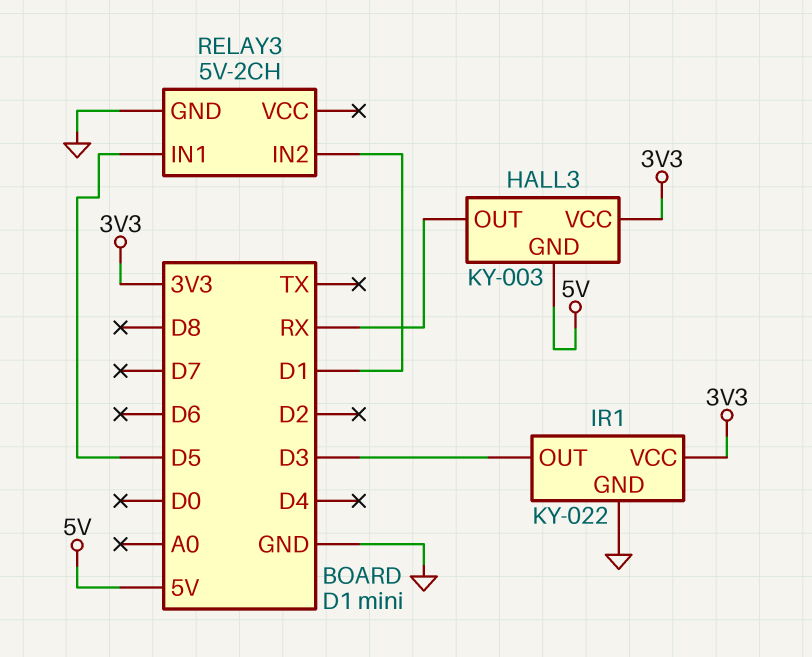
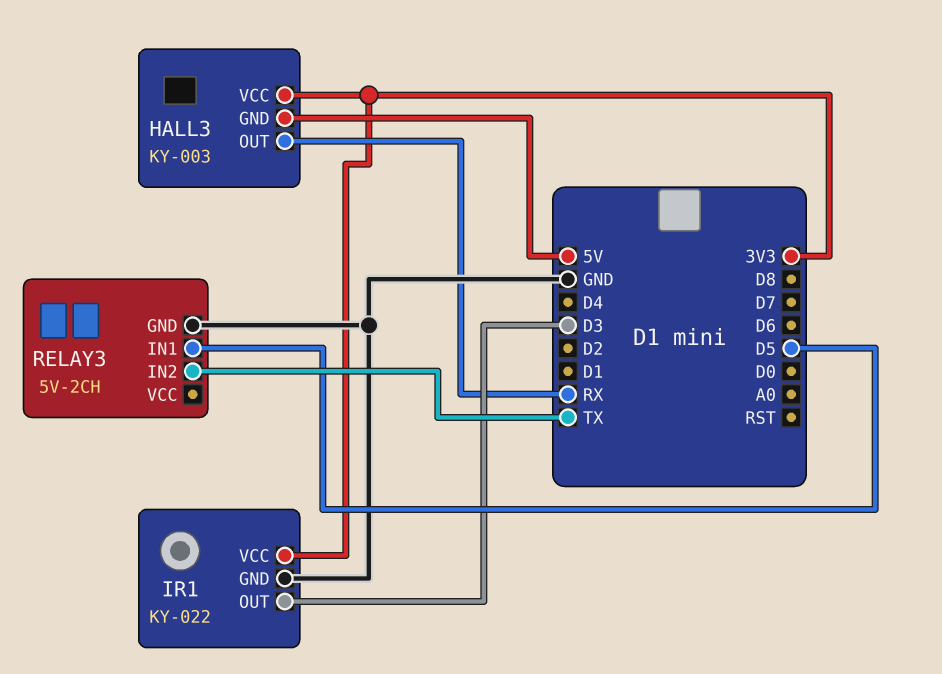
RELAY3 pin IN2: D1 -> TX

